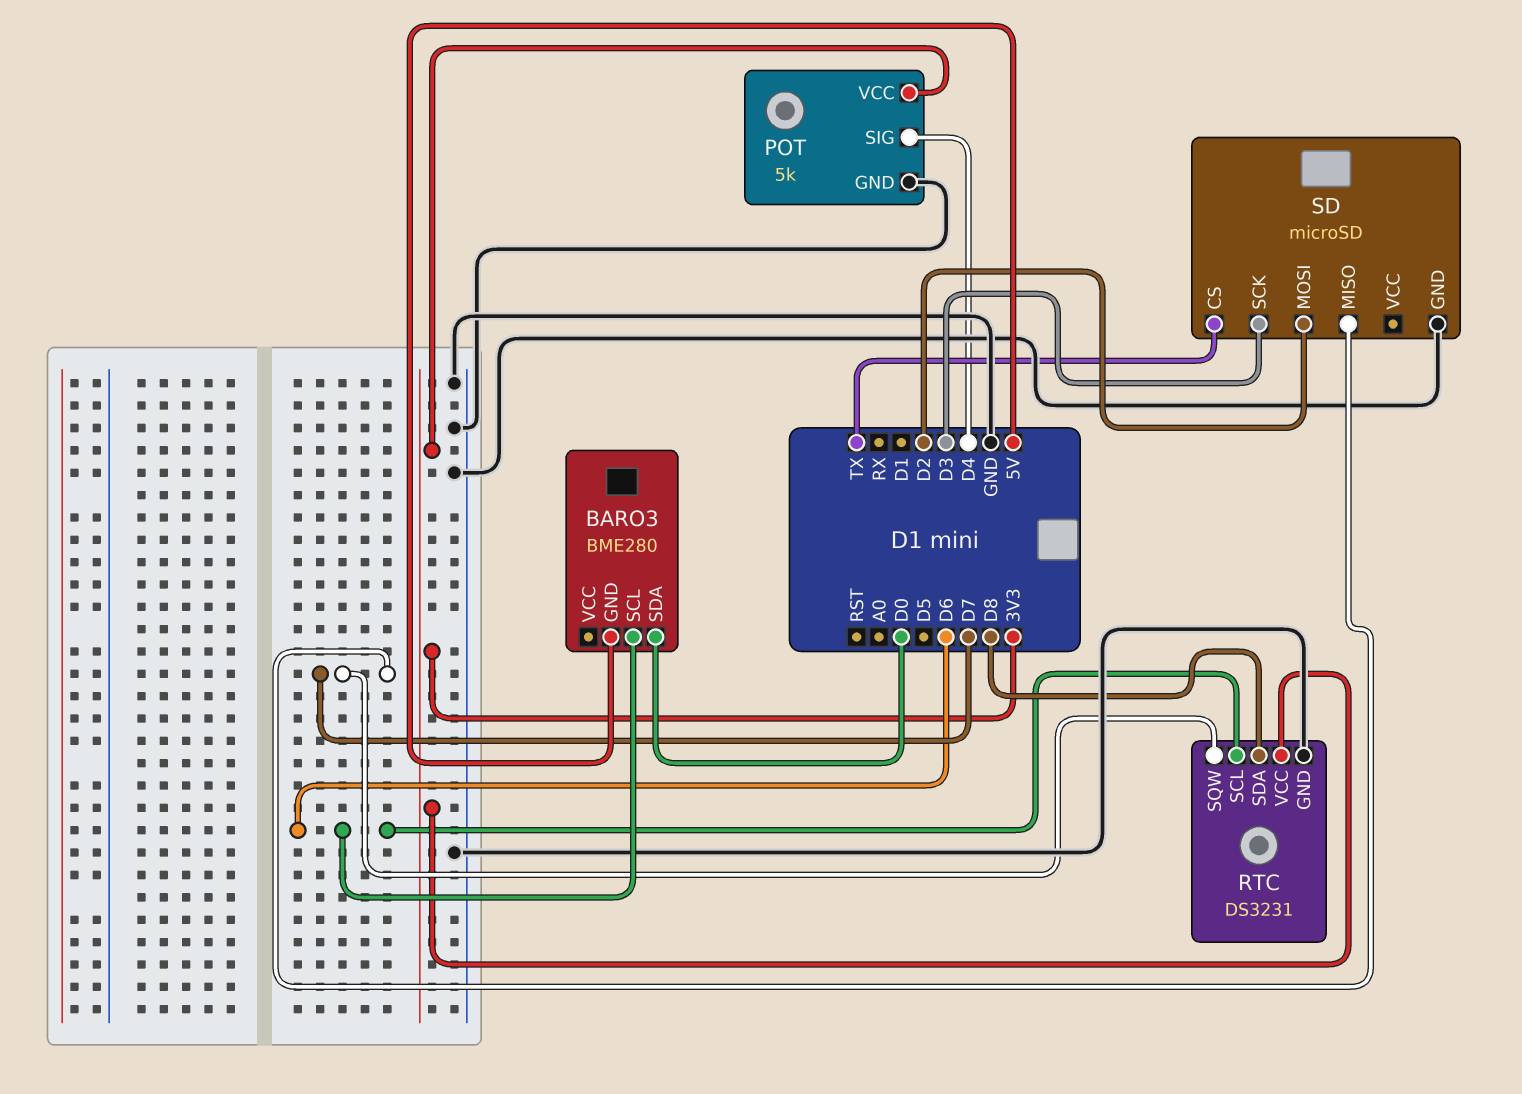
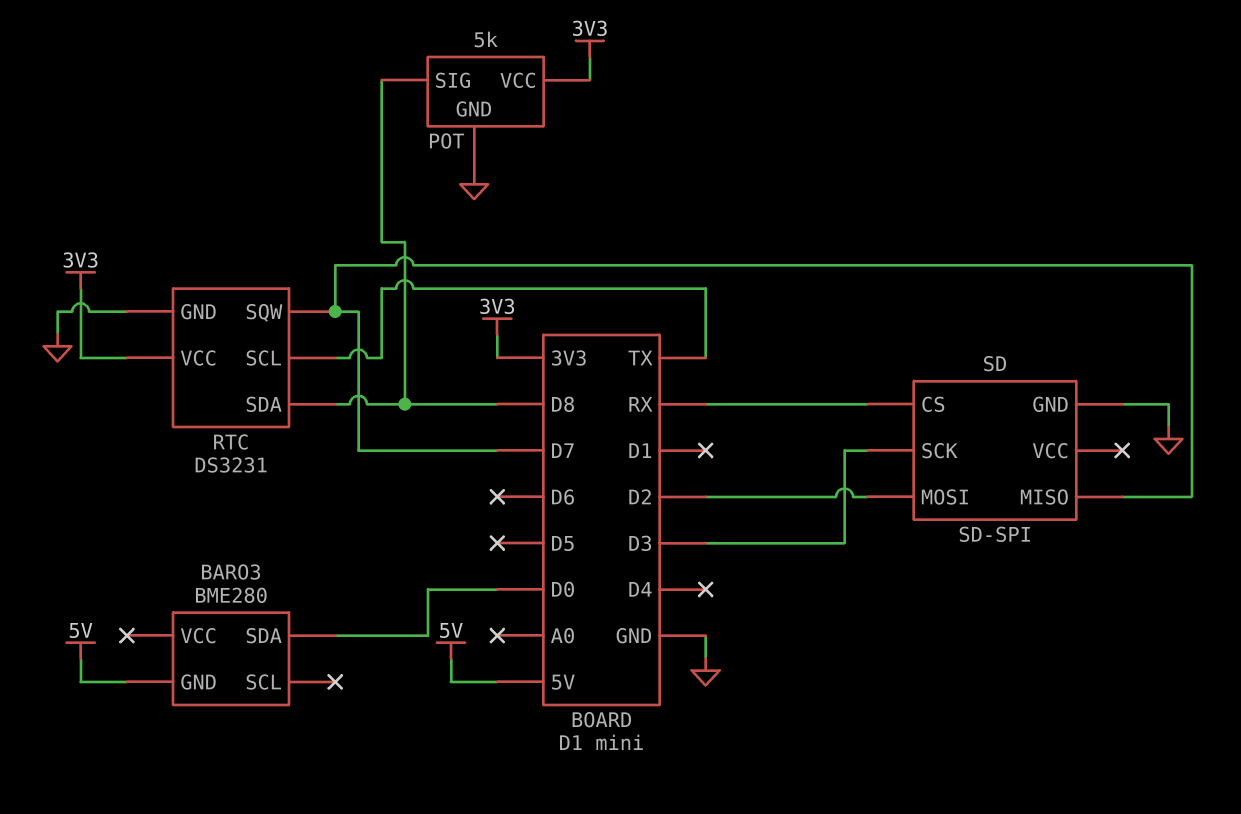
BARO3 pin SCL: D6 -> none
POT pin SIG: D4 -> D8
RTC pin SCL: D6 -> TX
SD: microSD -> SD-SPI
SD pin CS: TX -> RX

